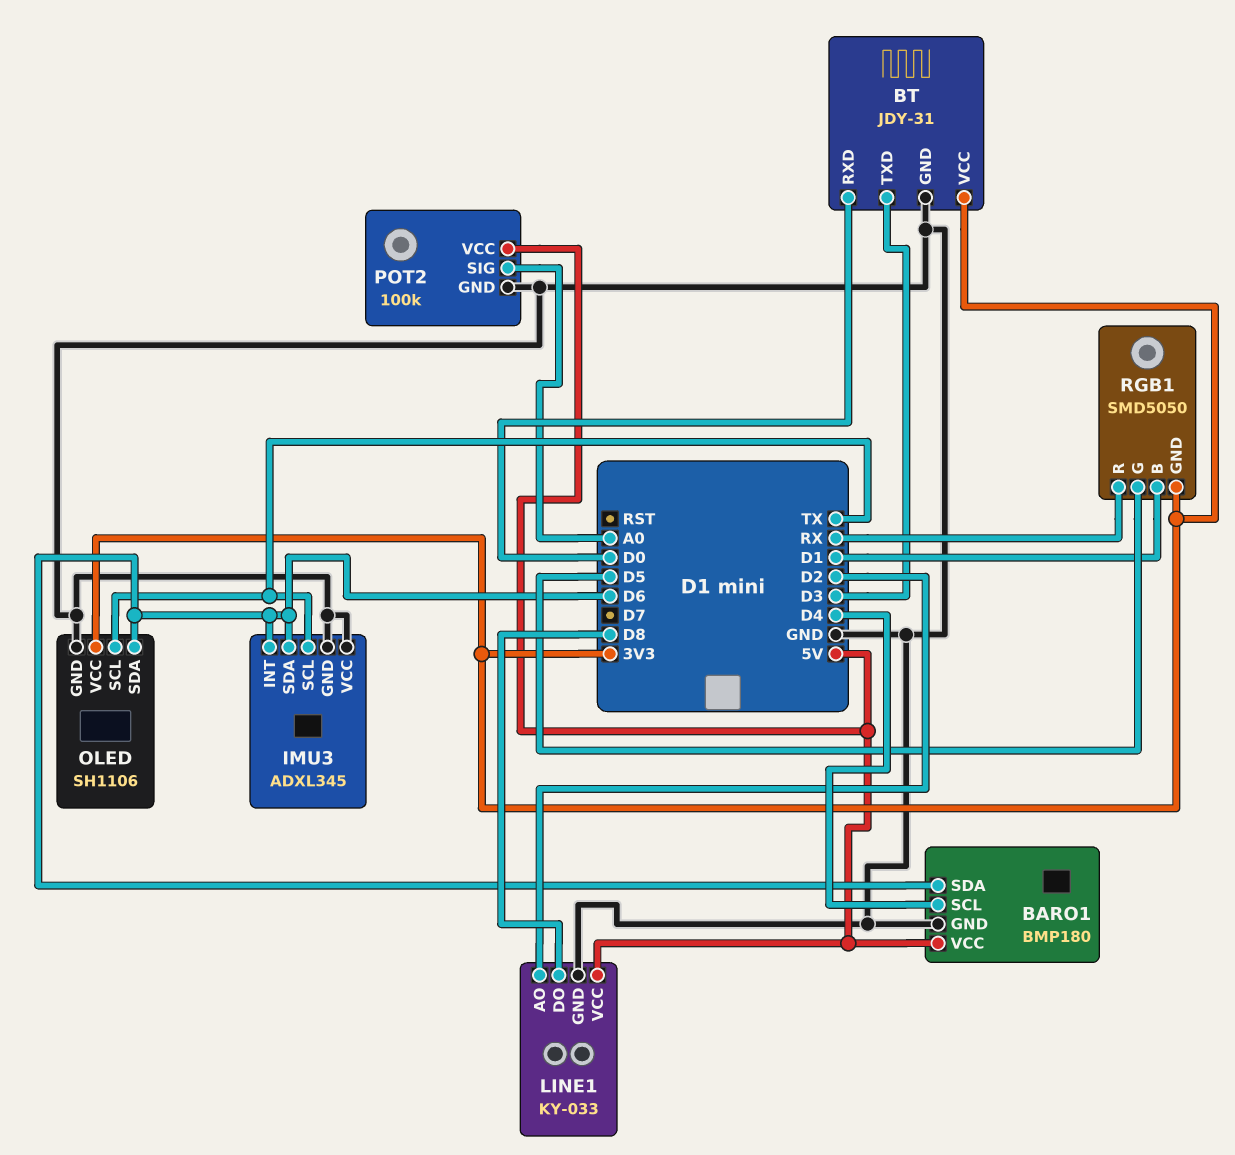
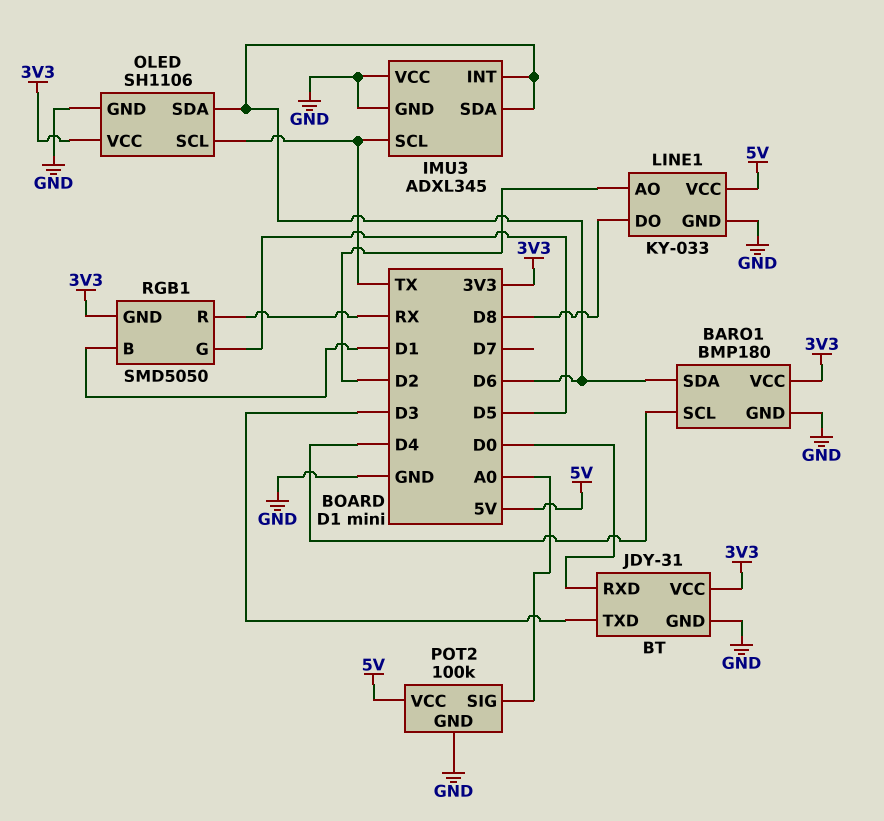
BARO1 pin VCC: 5V -> 3V3

